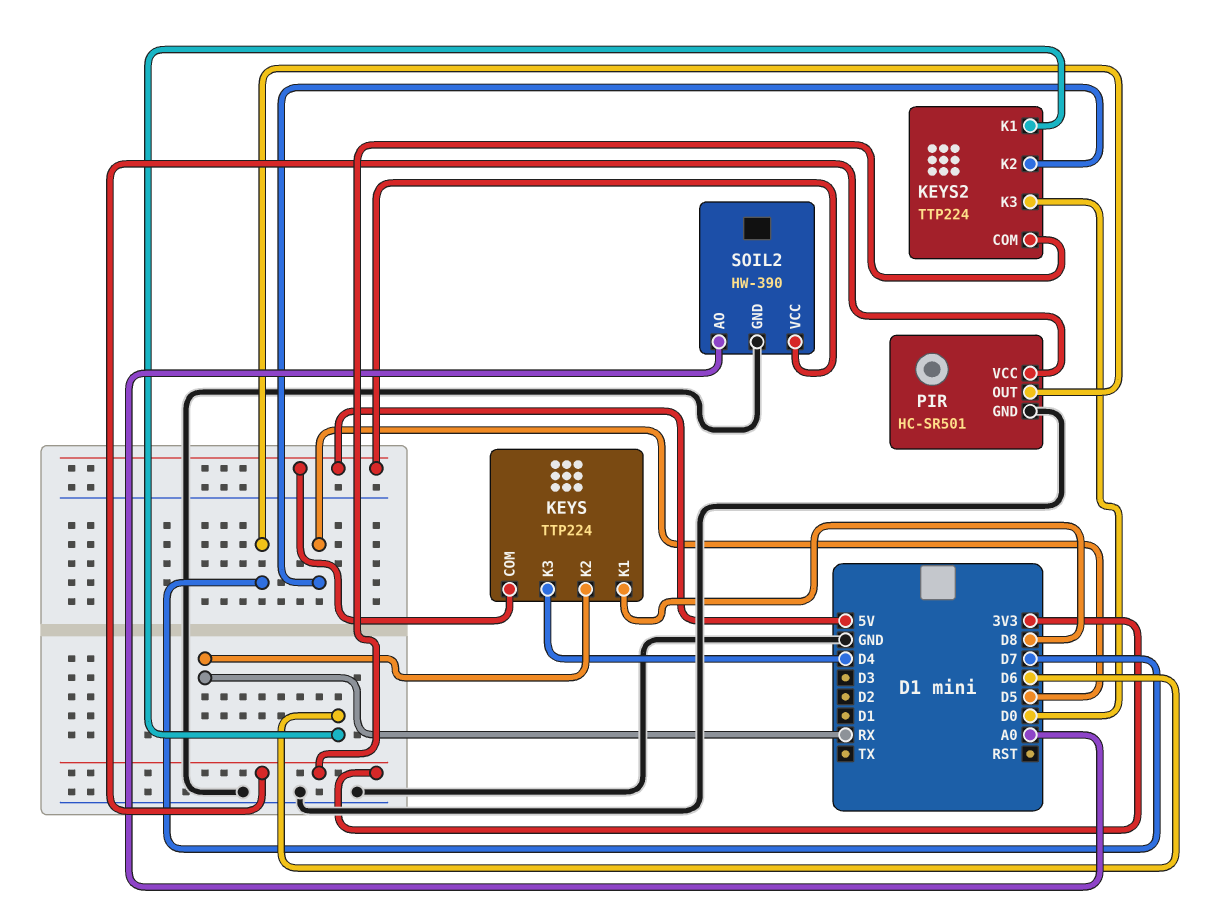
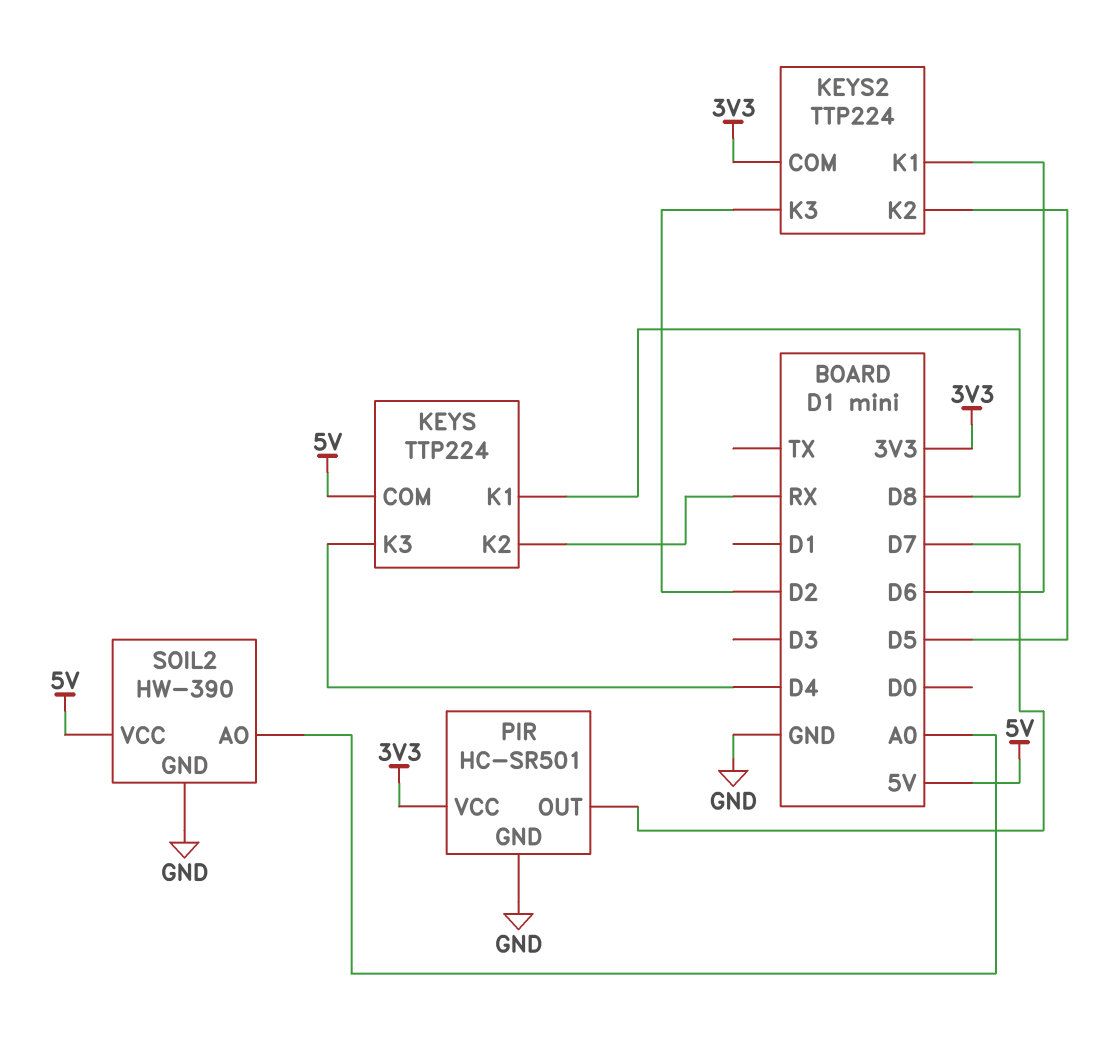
KEYS2 pin K3: D0 -> D2

